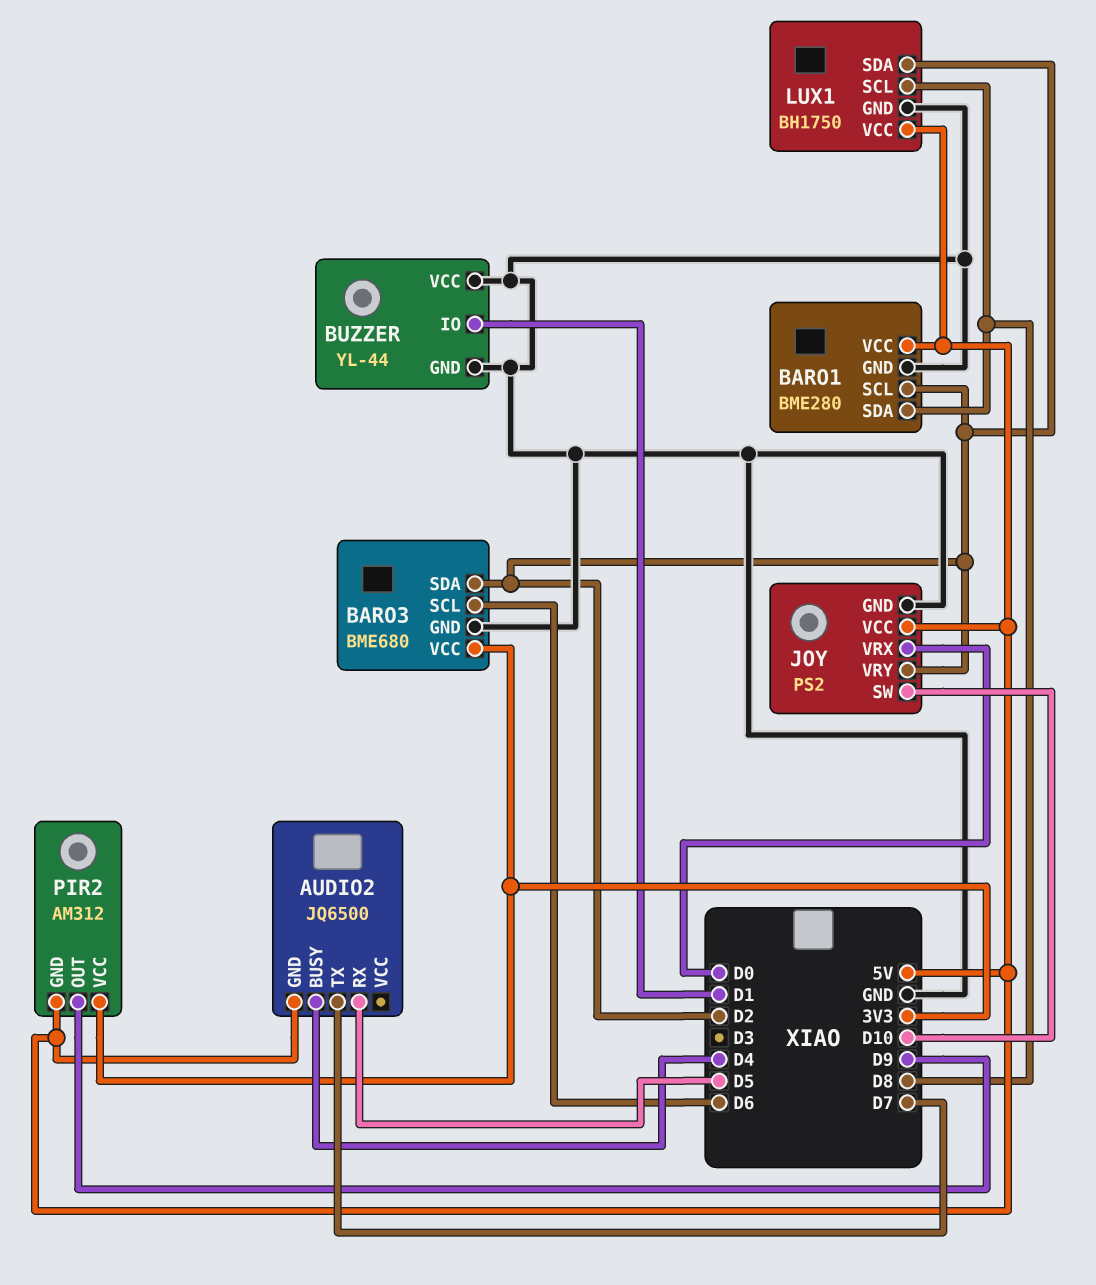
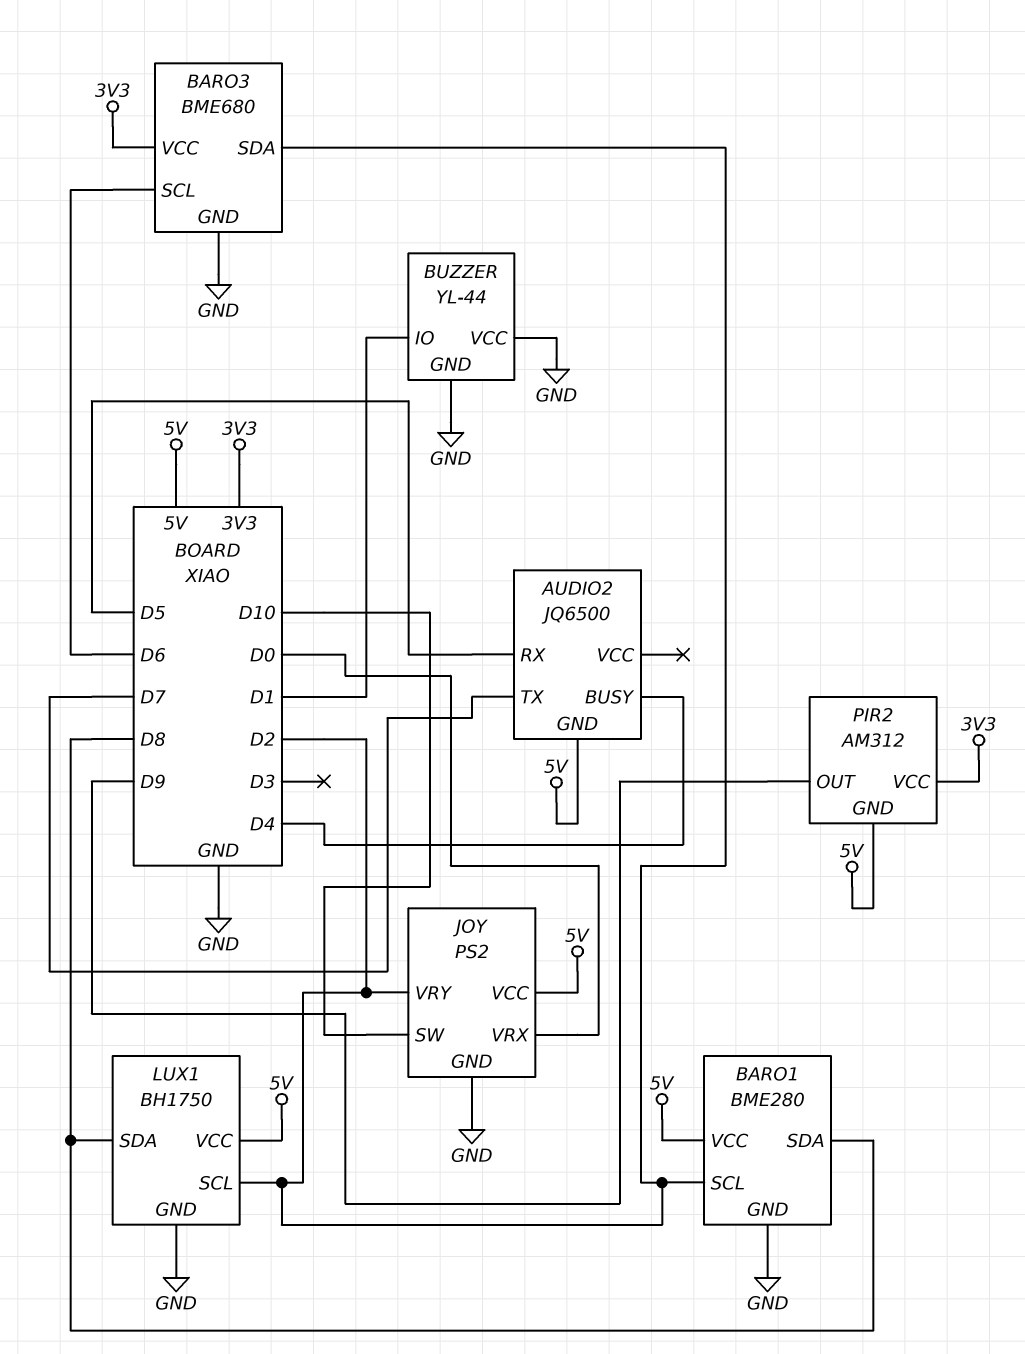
LUX1 pin SCL: D8 -> D2
LUX1 pin SDA: D2 -> D8

